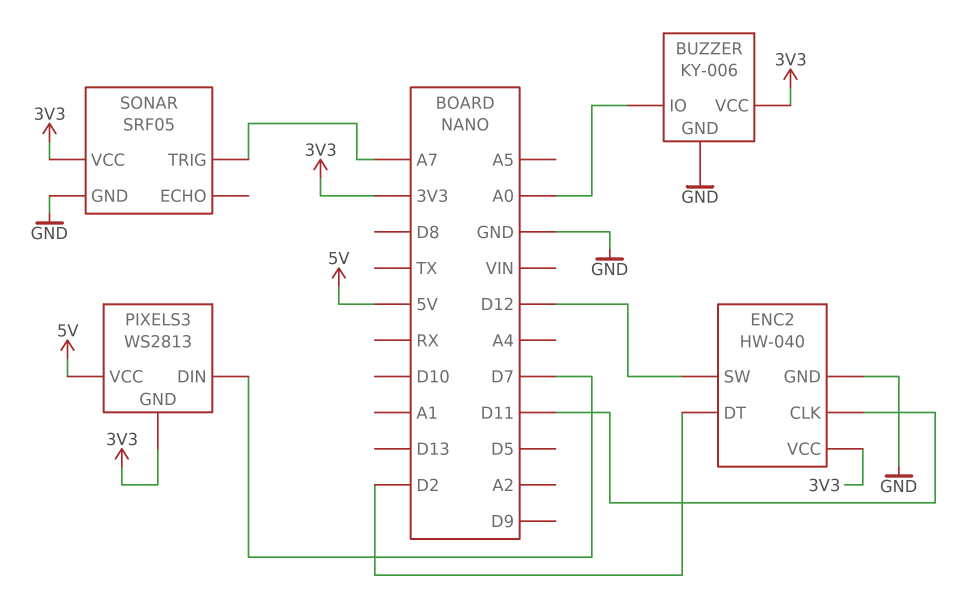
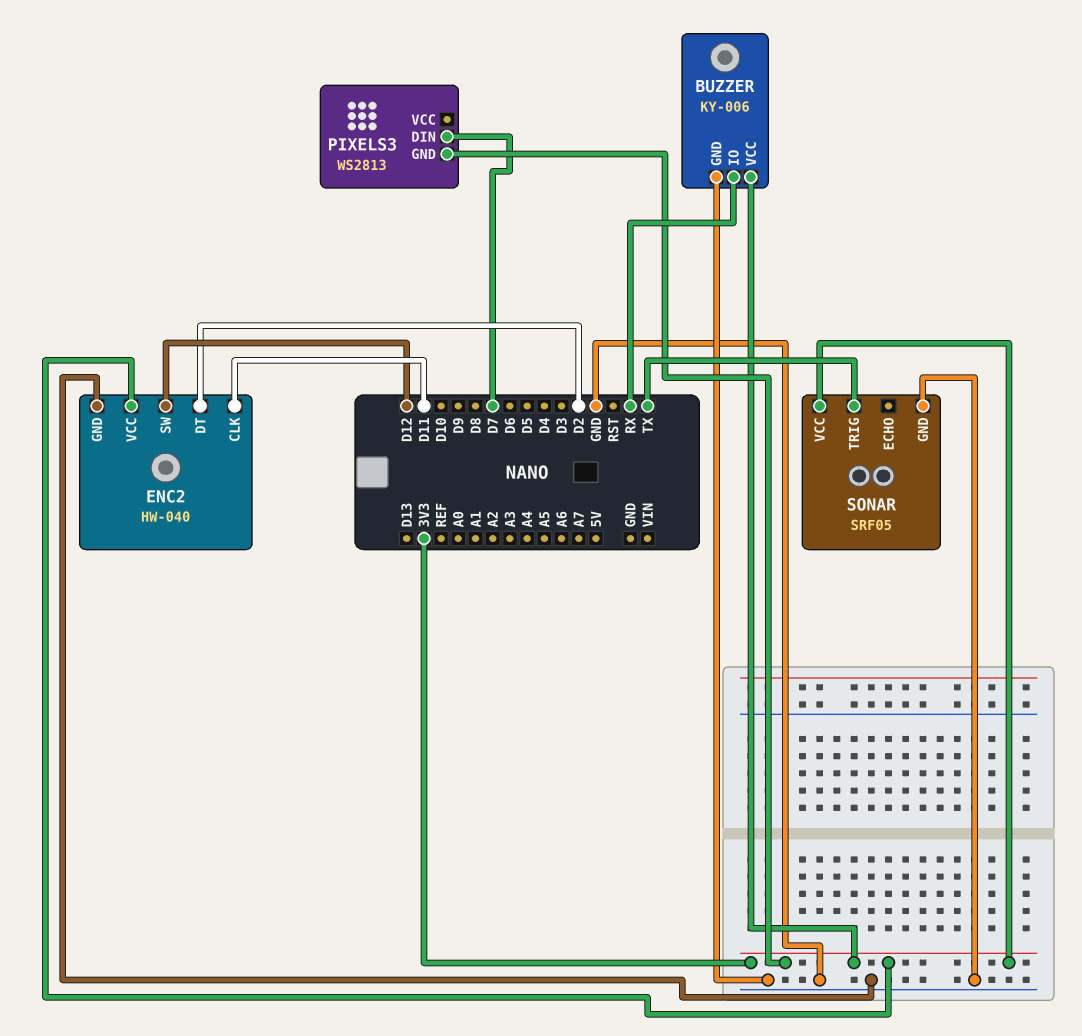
BUZZER pin IO: A0 -> RX
PIXELS3 pin VCC: 5V -> none
SONAR pin TRIG: A7 -> TX

